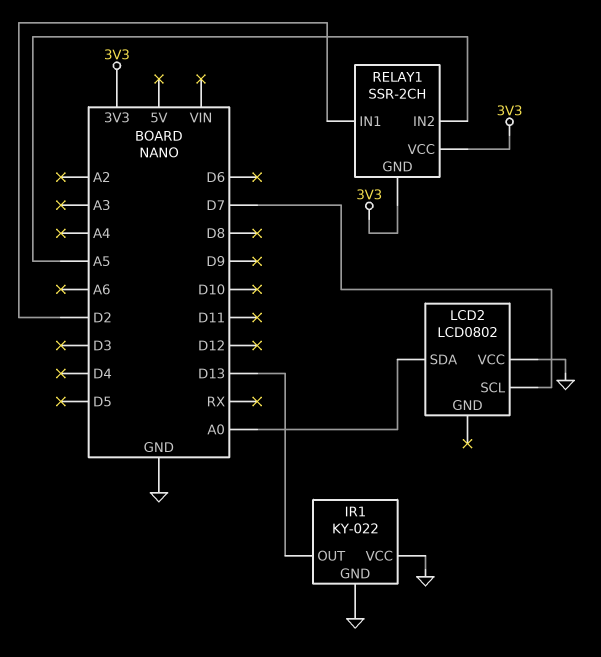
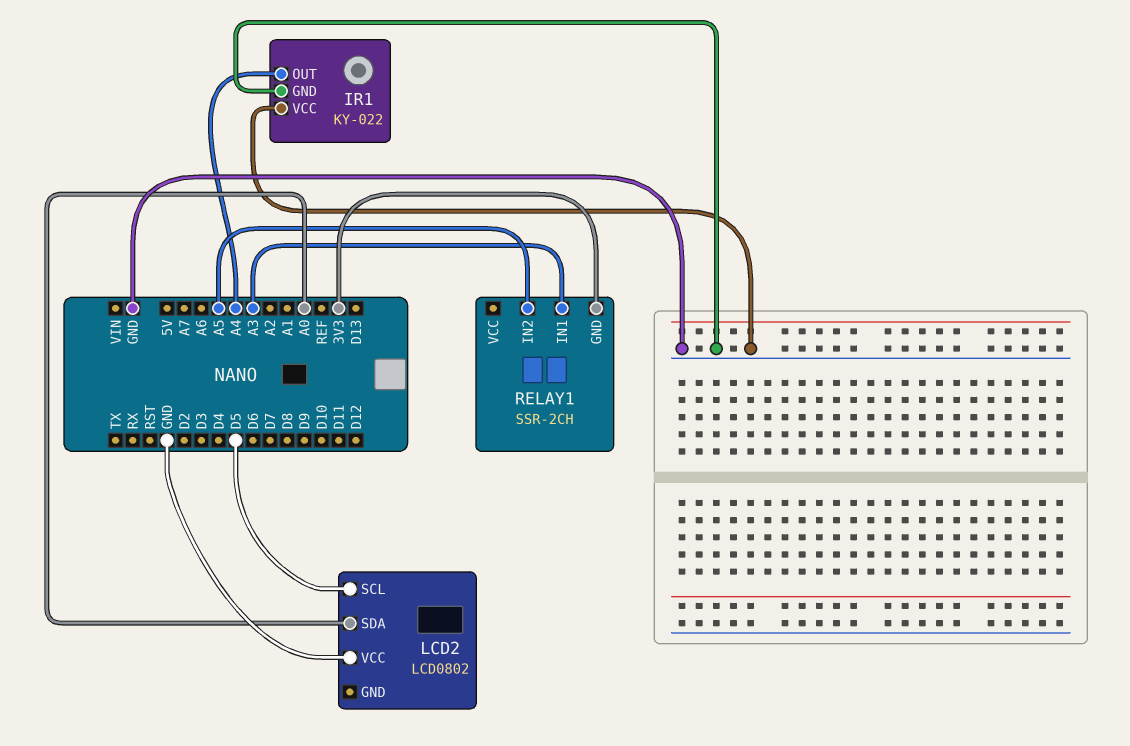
IR1 pin OUT: D13 -> A4
LCD2 pin SCL: D7 -> D5
RELAY1 pin IN1: D2 -> A3
RELAY1 pin VCC: 3V3 -> none

